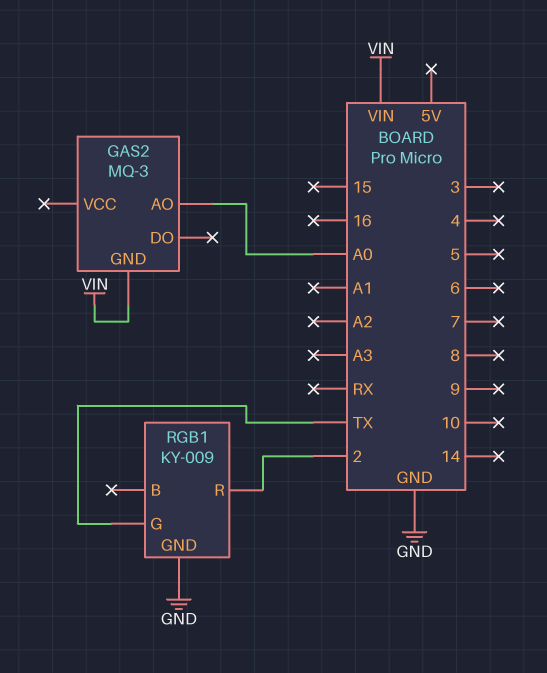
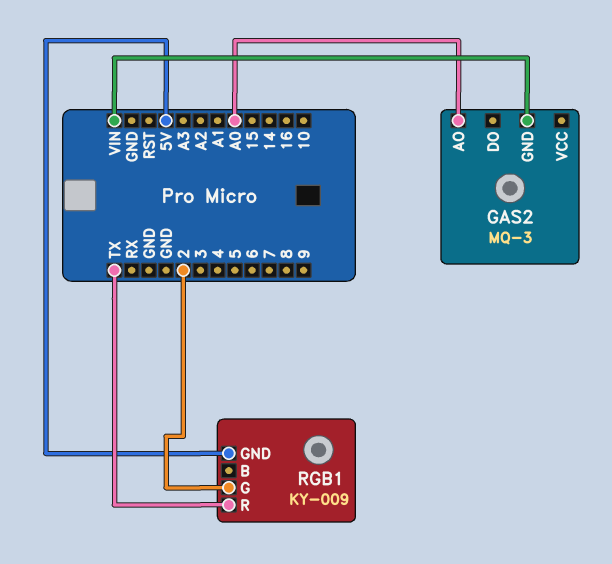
RGB1 pin G: TX -> 2
RGB1 pin GND: GND -> 5V
RGB1 pin R: 2 -> TX

